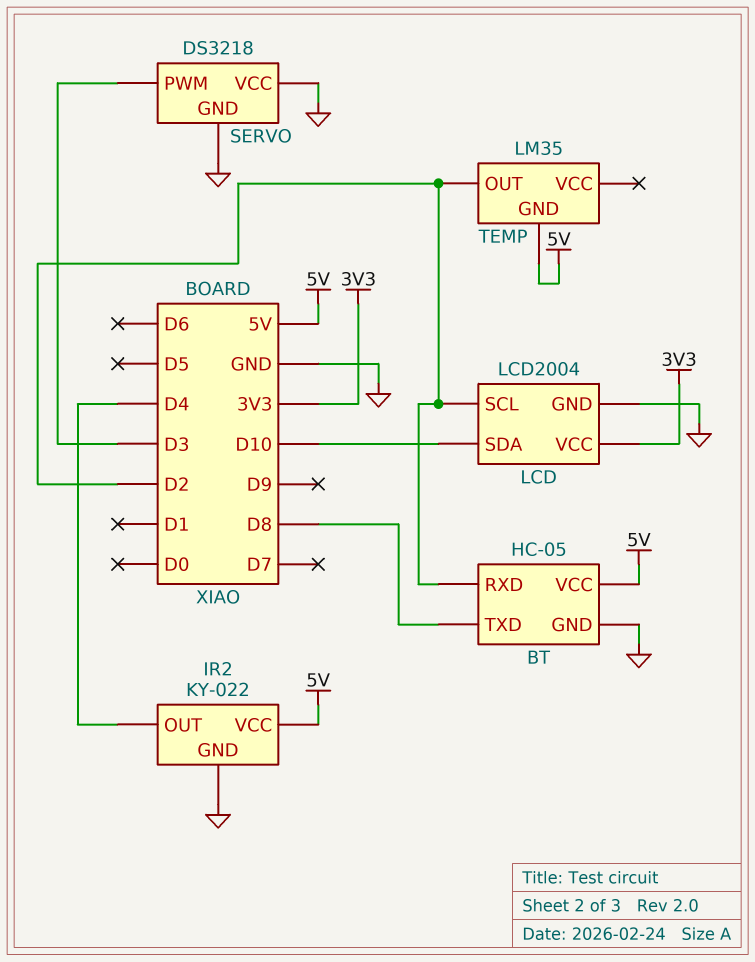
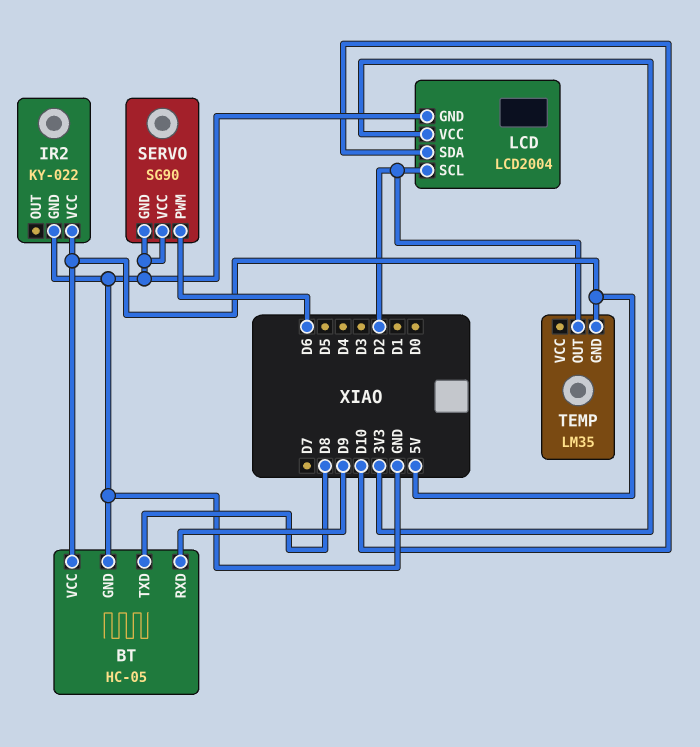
BT pin RXD: D2 -> D9
IR2 pin OUT: D4 -> none
SERVO: DS3218 -> SG90
SERVO pin PWM: D3 -> D6

